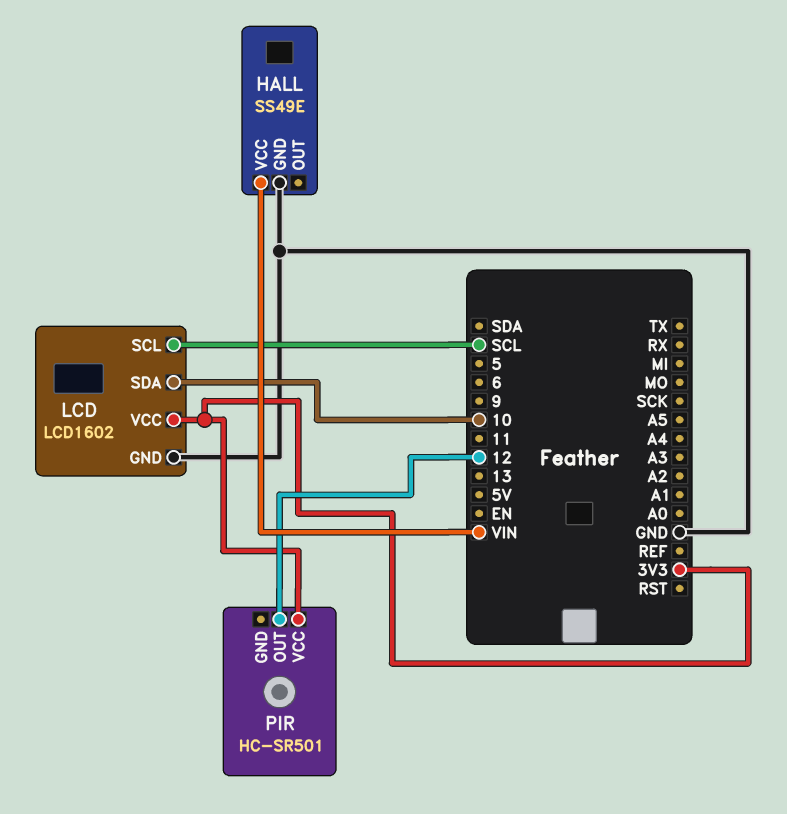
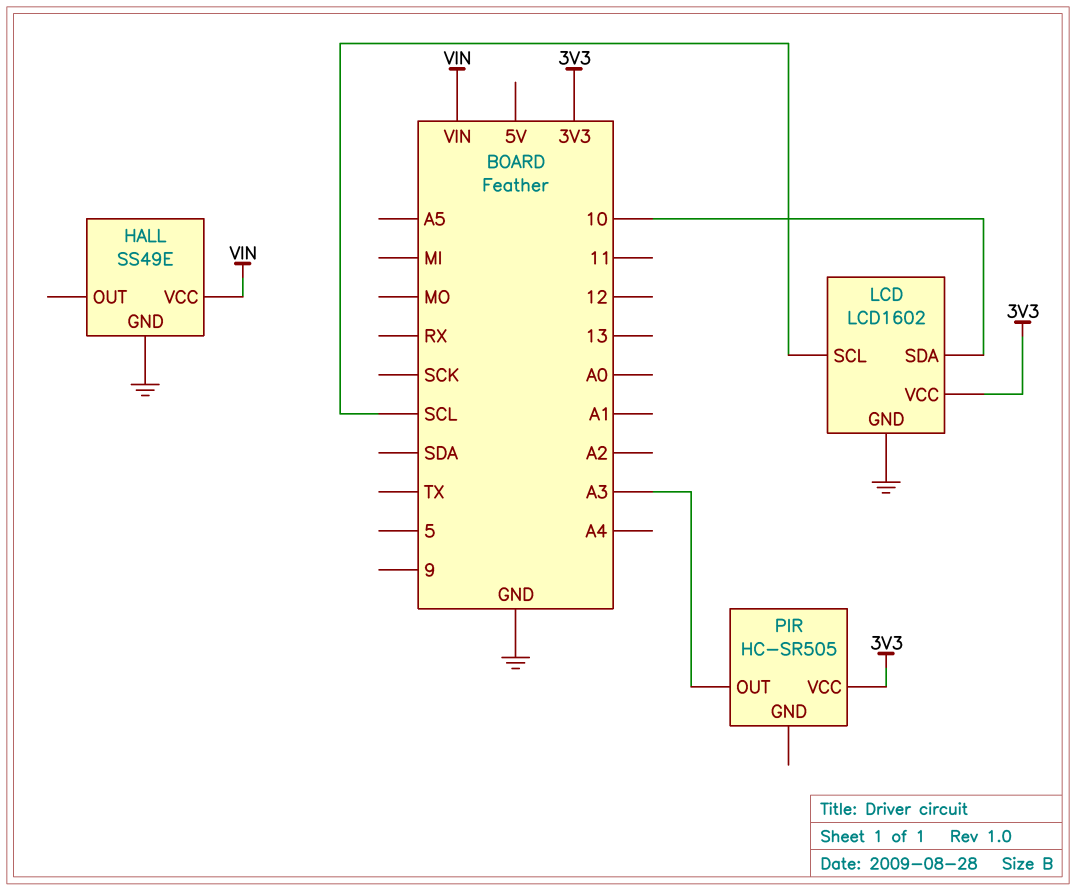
PIR: HC-SR501 -> HC-SR505
PIR pin OUT: 12 -> A3

